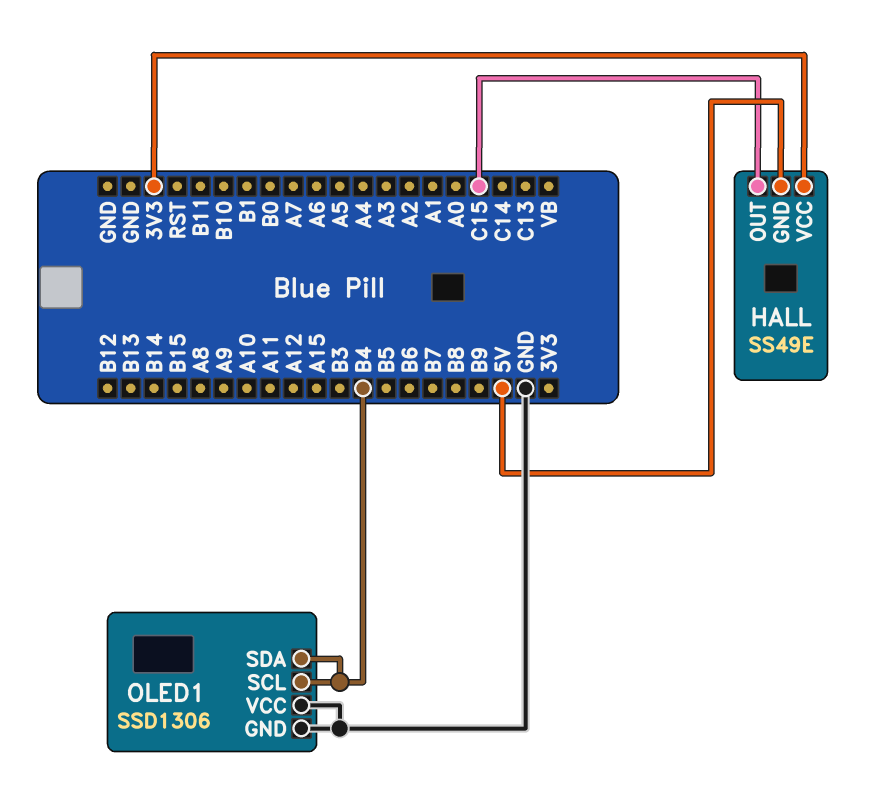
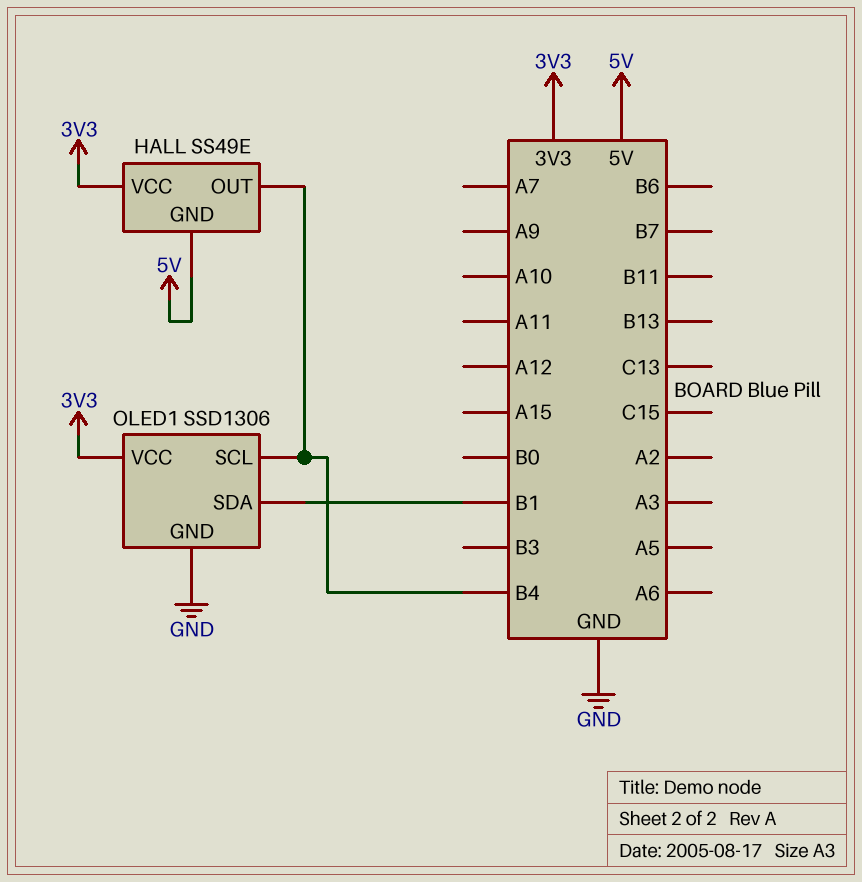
HALL pin OUT: C15 -> B4
OLED1 pin SDA: B4 -> B1
OLED1 pin VCC: GND -> 3V3

